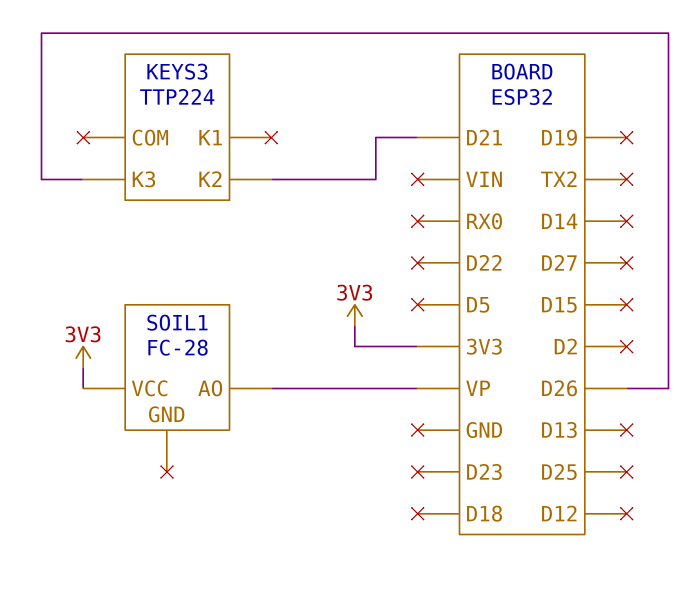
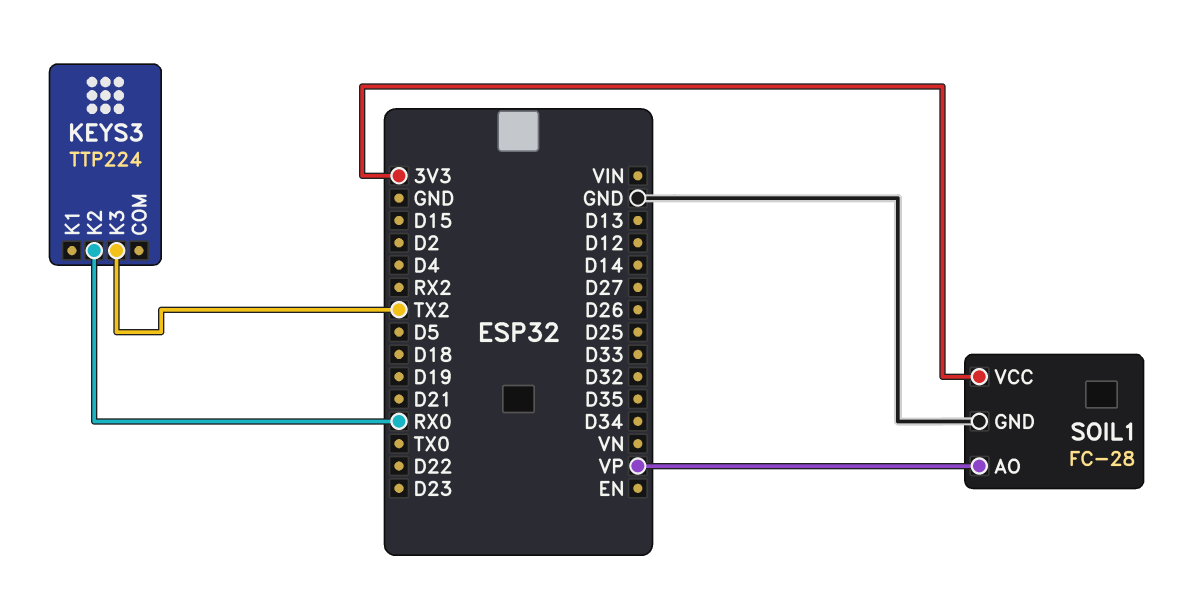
KEYS3 pin K2: D21 -> RX0
KEYS3 pin K3: D26 -> TX2
SOIL1 pin GND: none -> GND

